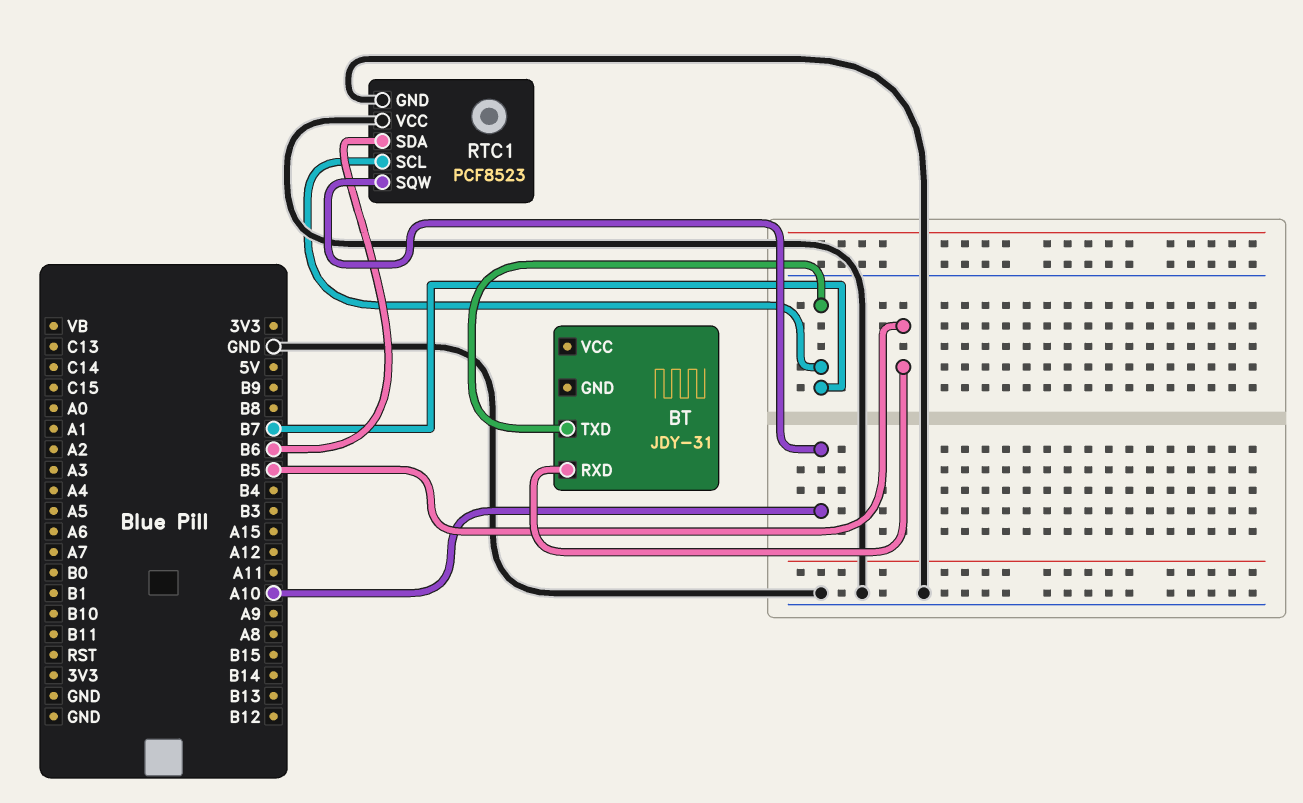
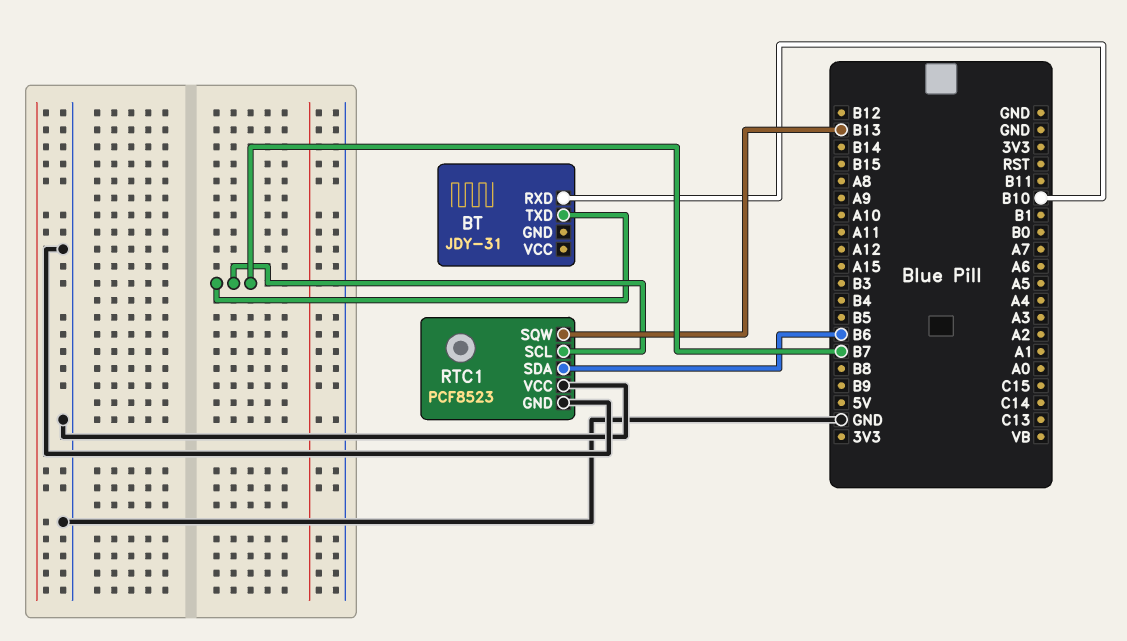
BT pin RXD: B5 -> B10
RTC1 pin SQW: A10 -> B13

